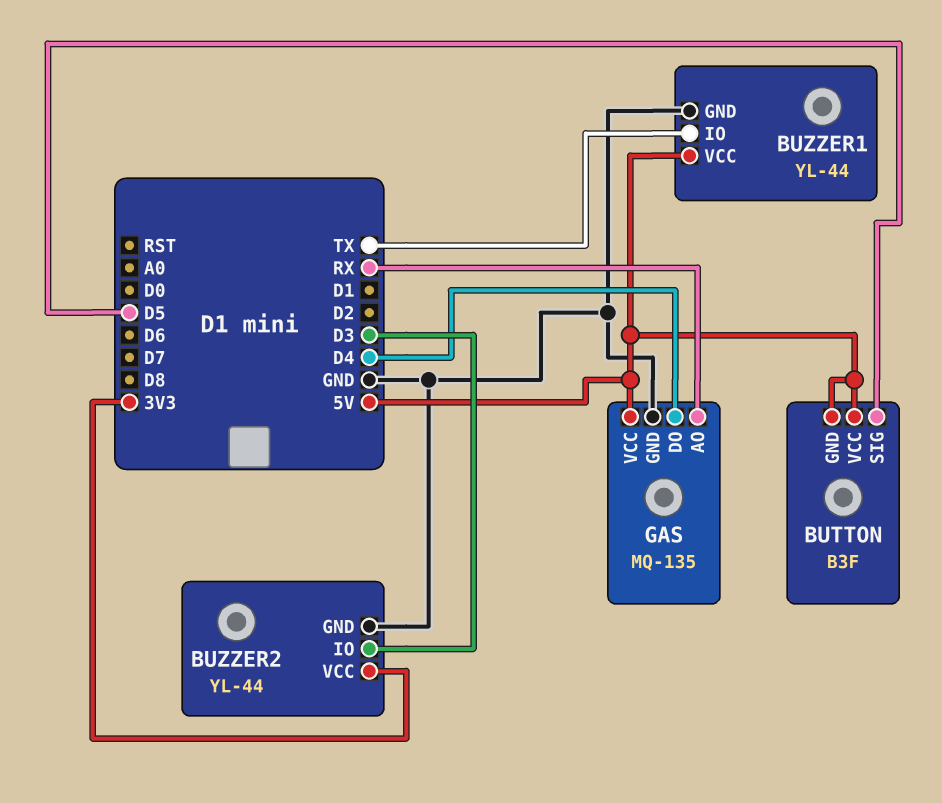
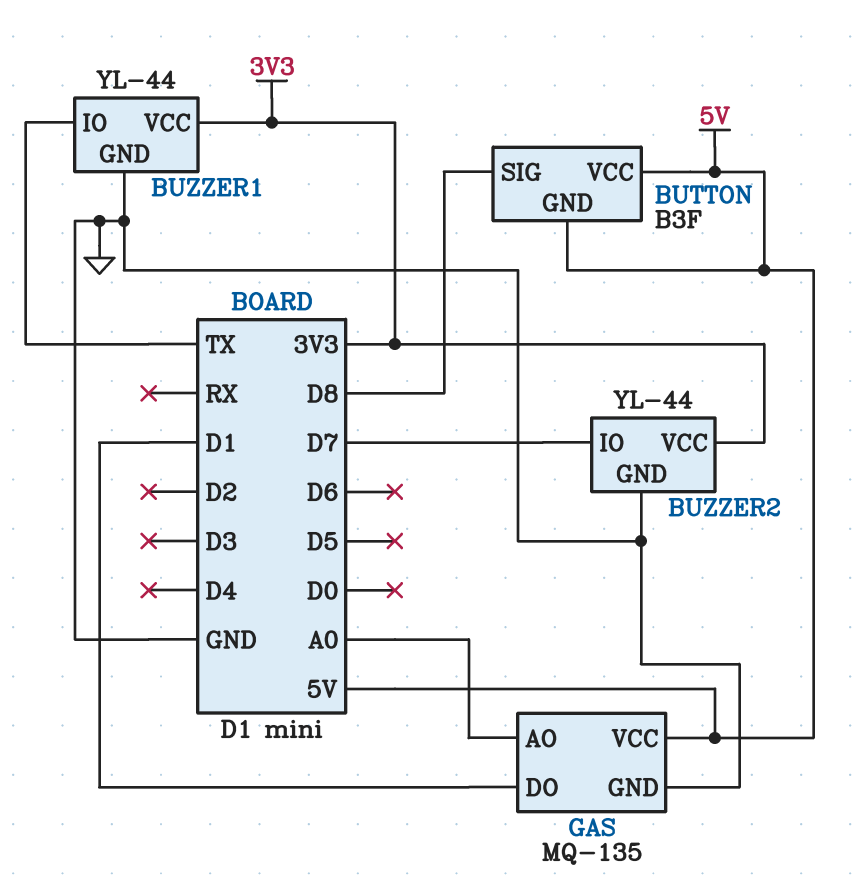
BUTTON pin SIG: D5 -> D8
BUZZER1 pin VCC: 5V -> 3V3
BUZZER2 pin IO: D3 -> D7
GAS pin AO: RX -> A0
GAS pin DO: D4 -> D1

